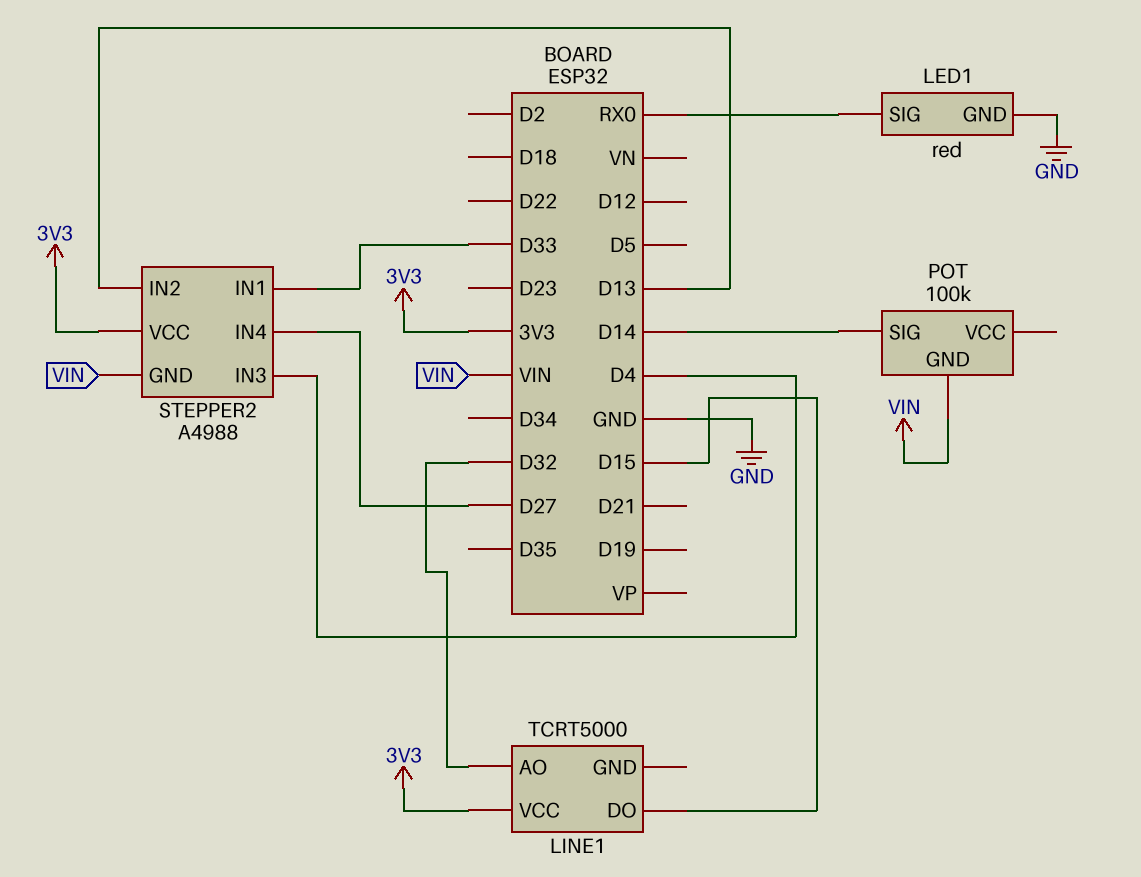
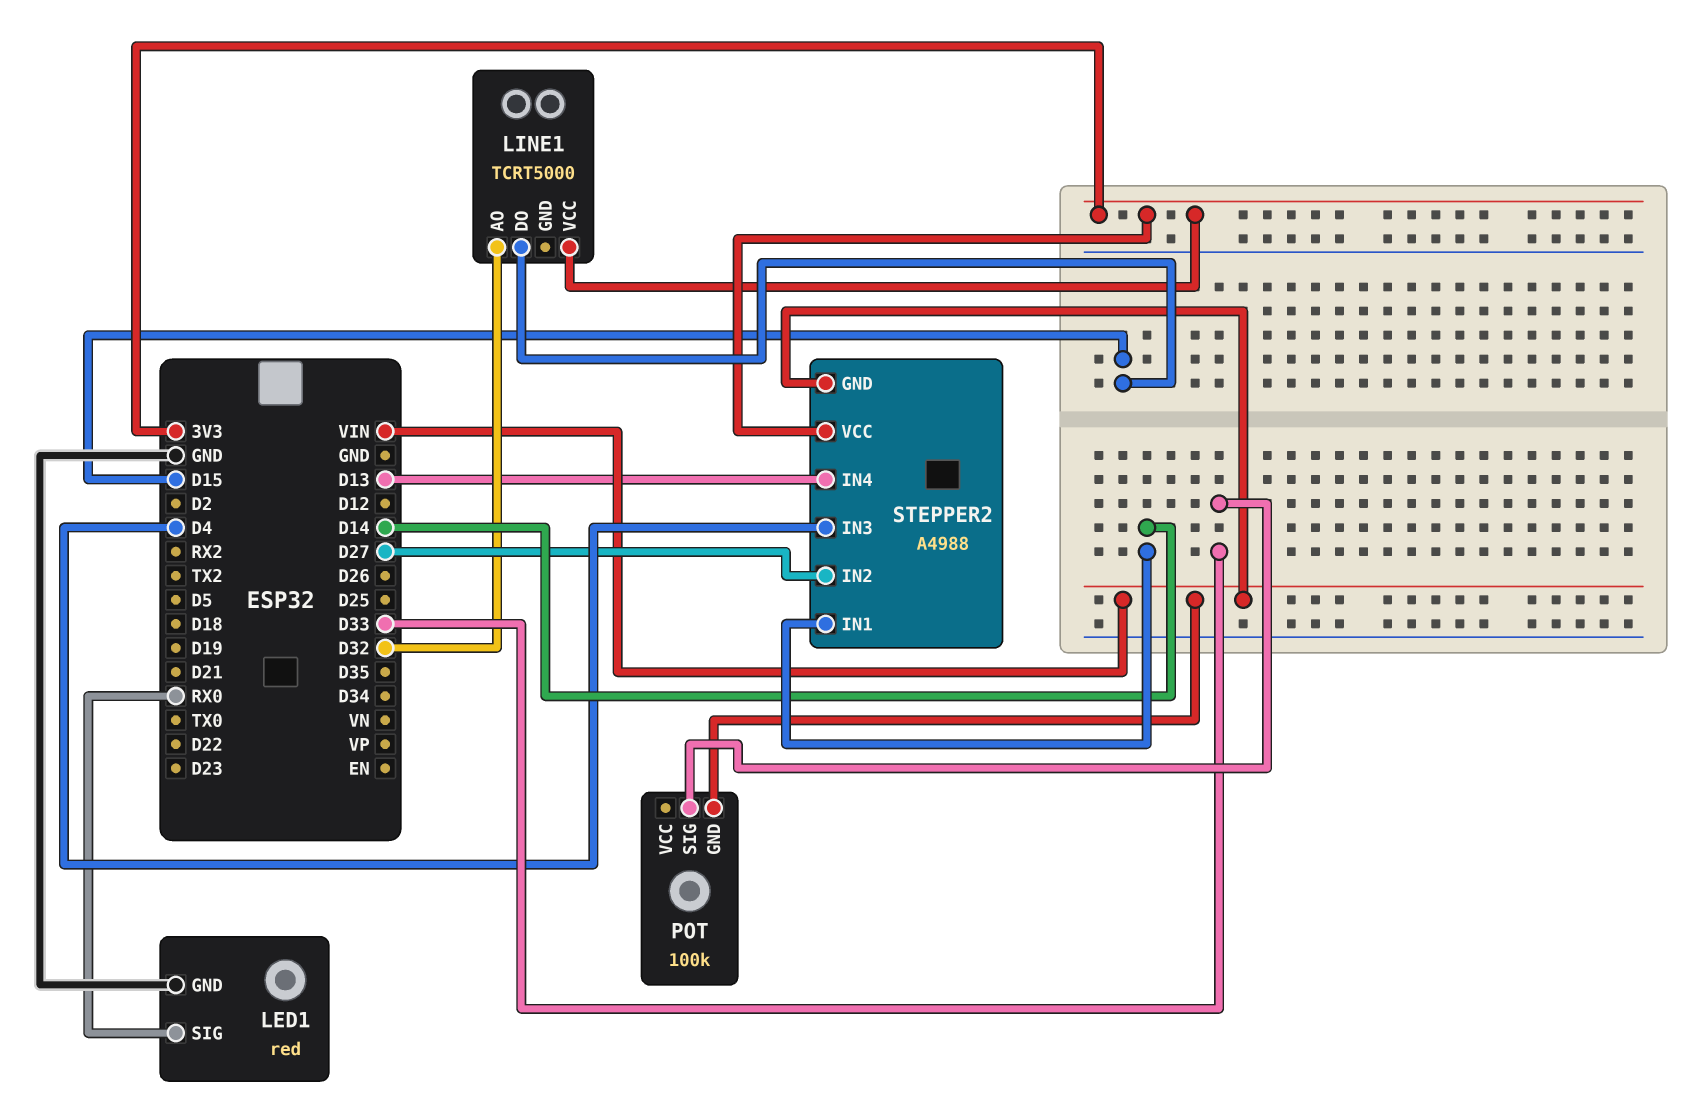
POT pin SIG: D14 -> D33
STEPPER2 pin IN1: D33 -> D14
STEPPER2 pin IN2: D13 -> D27
STEPPER2 pin IN4: D27 -> D13

